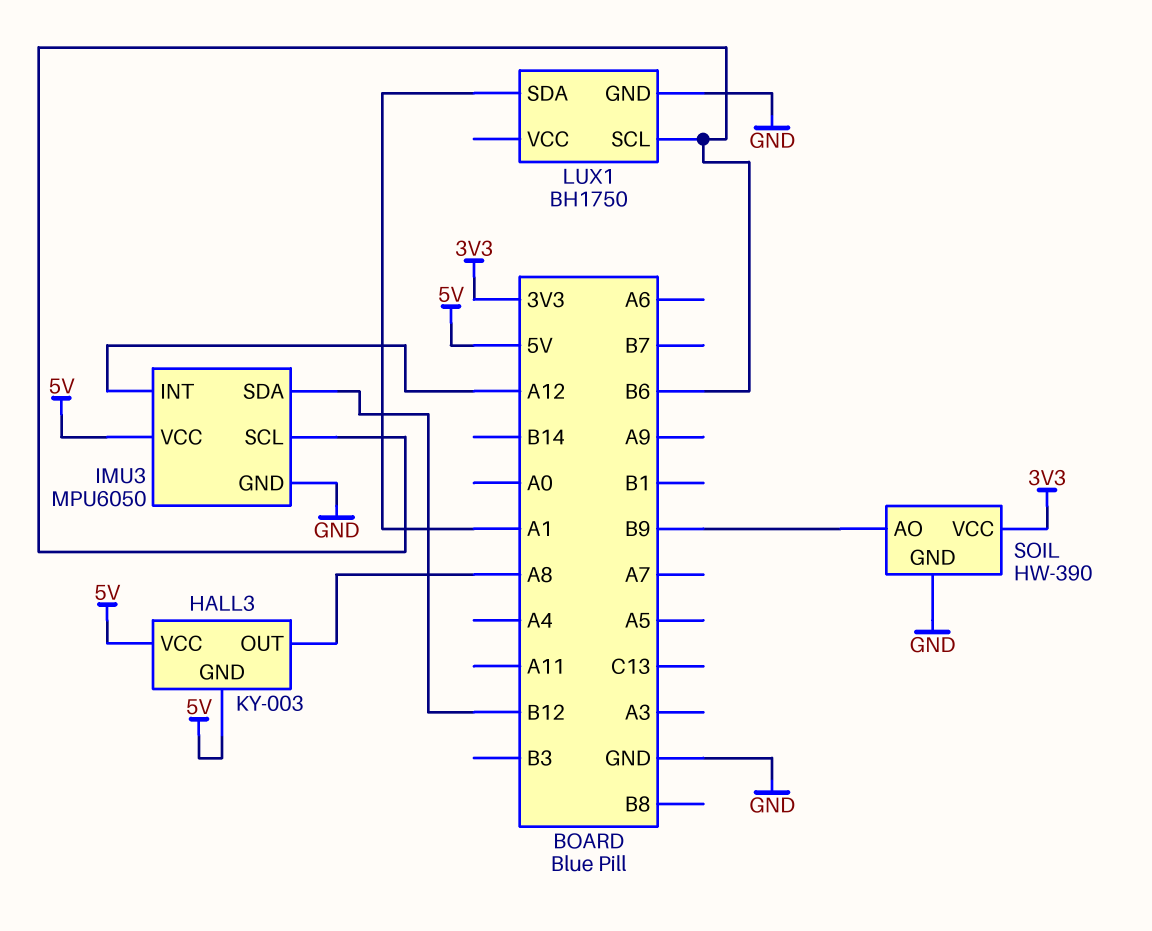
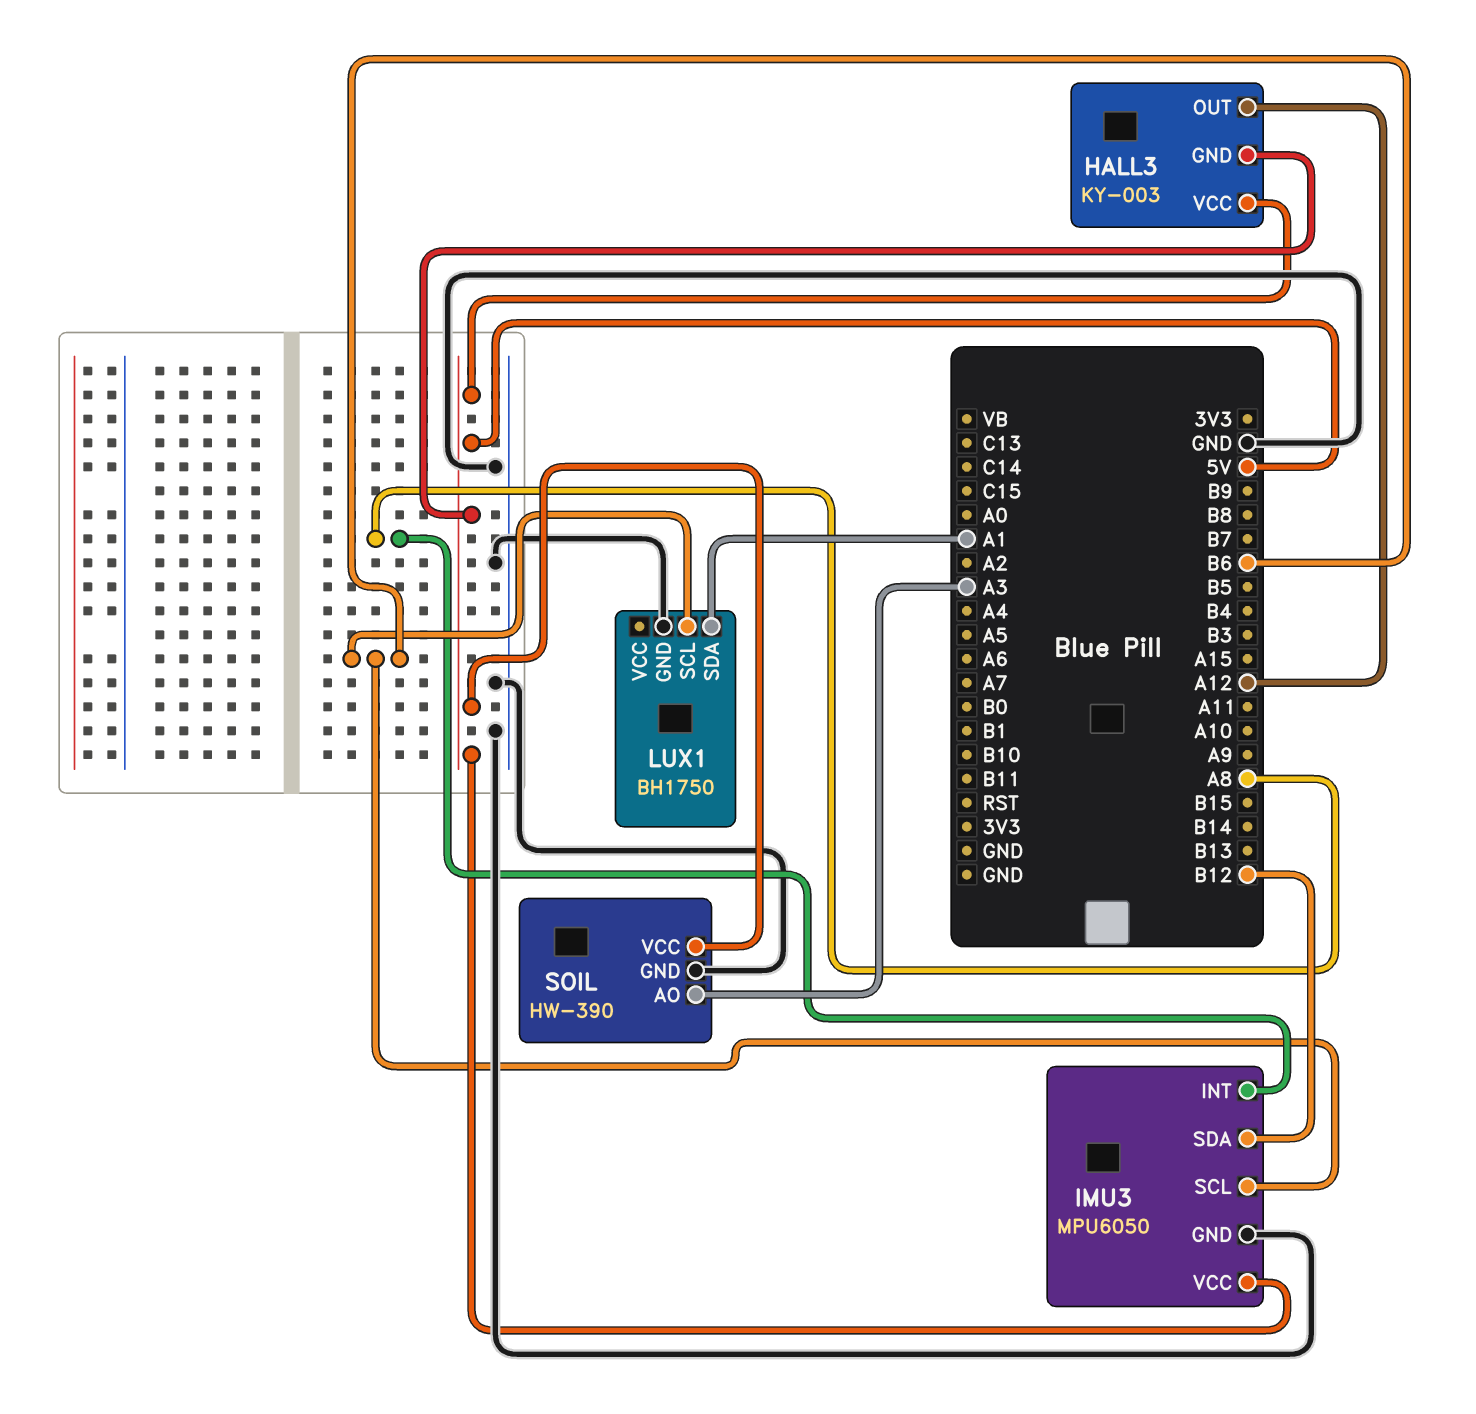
HALL3 pin OUT: A8 -> A12
IMU3 pin INT: A12 -> A8
SOIL pin AO: B9 -> A3
SOIL pin VCC: 3V3 -> 5V

